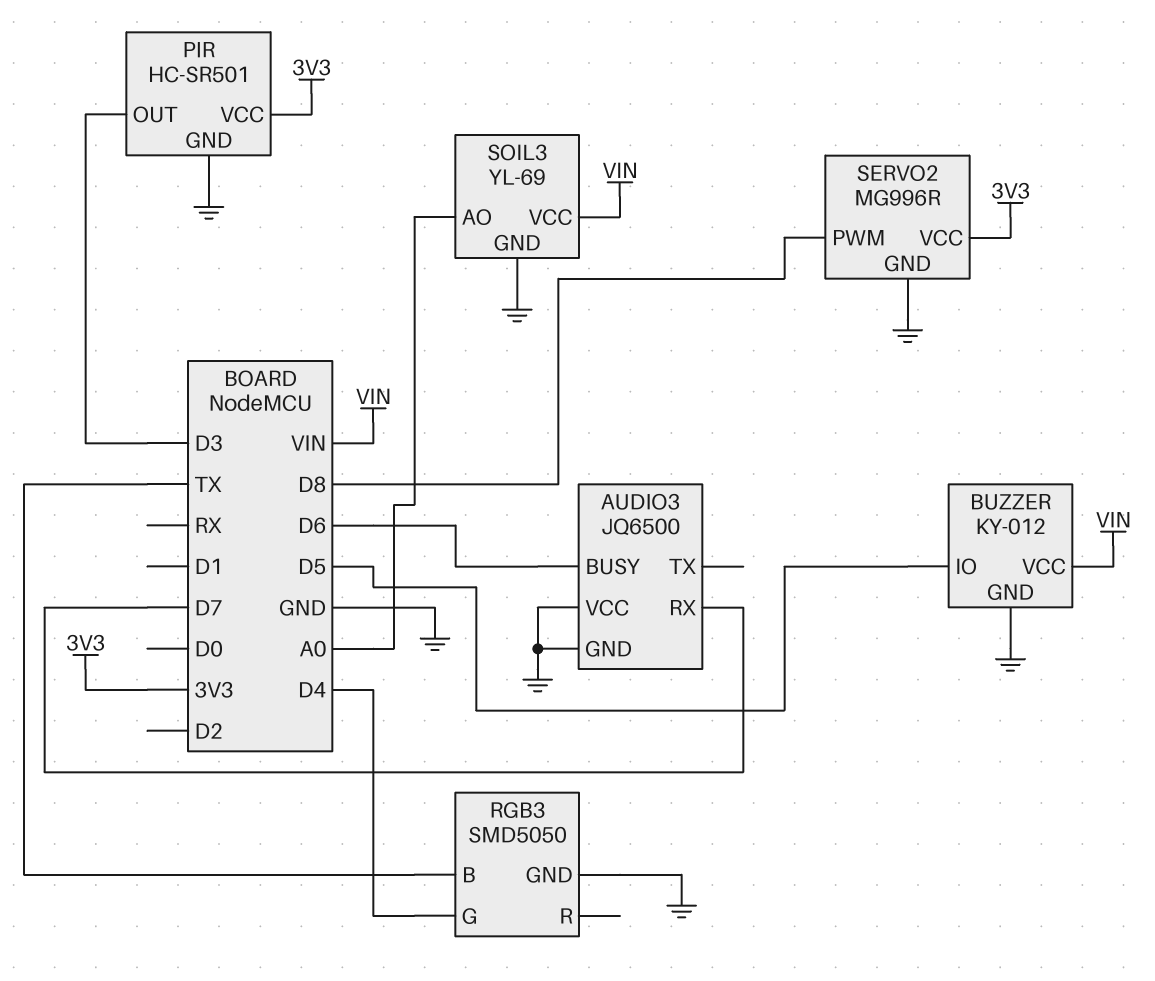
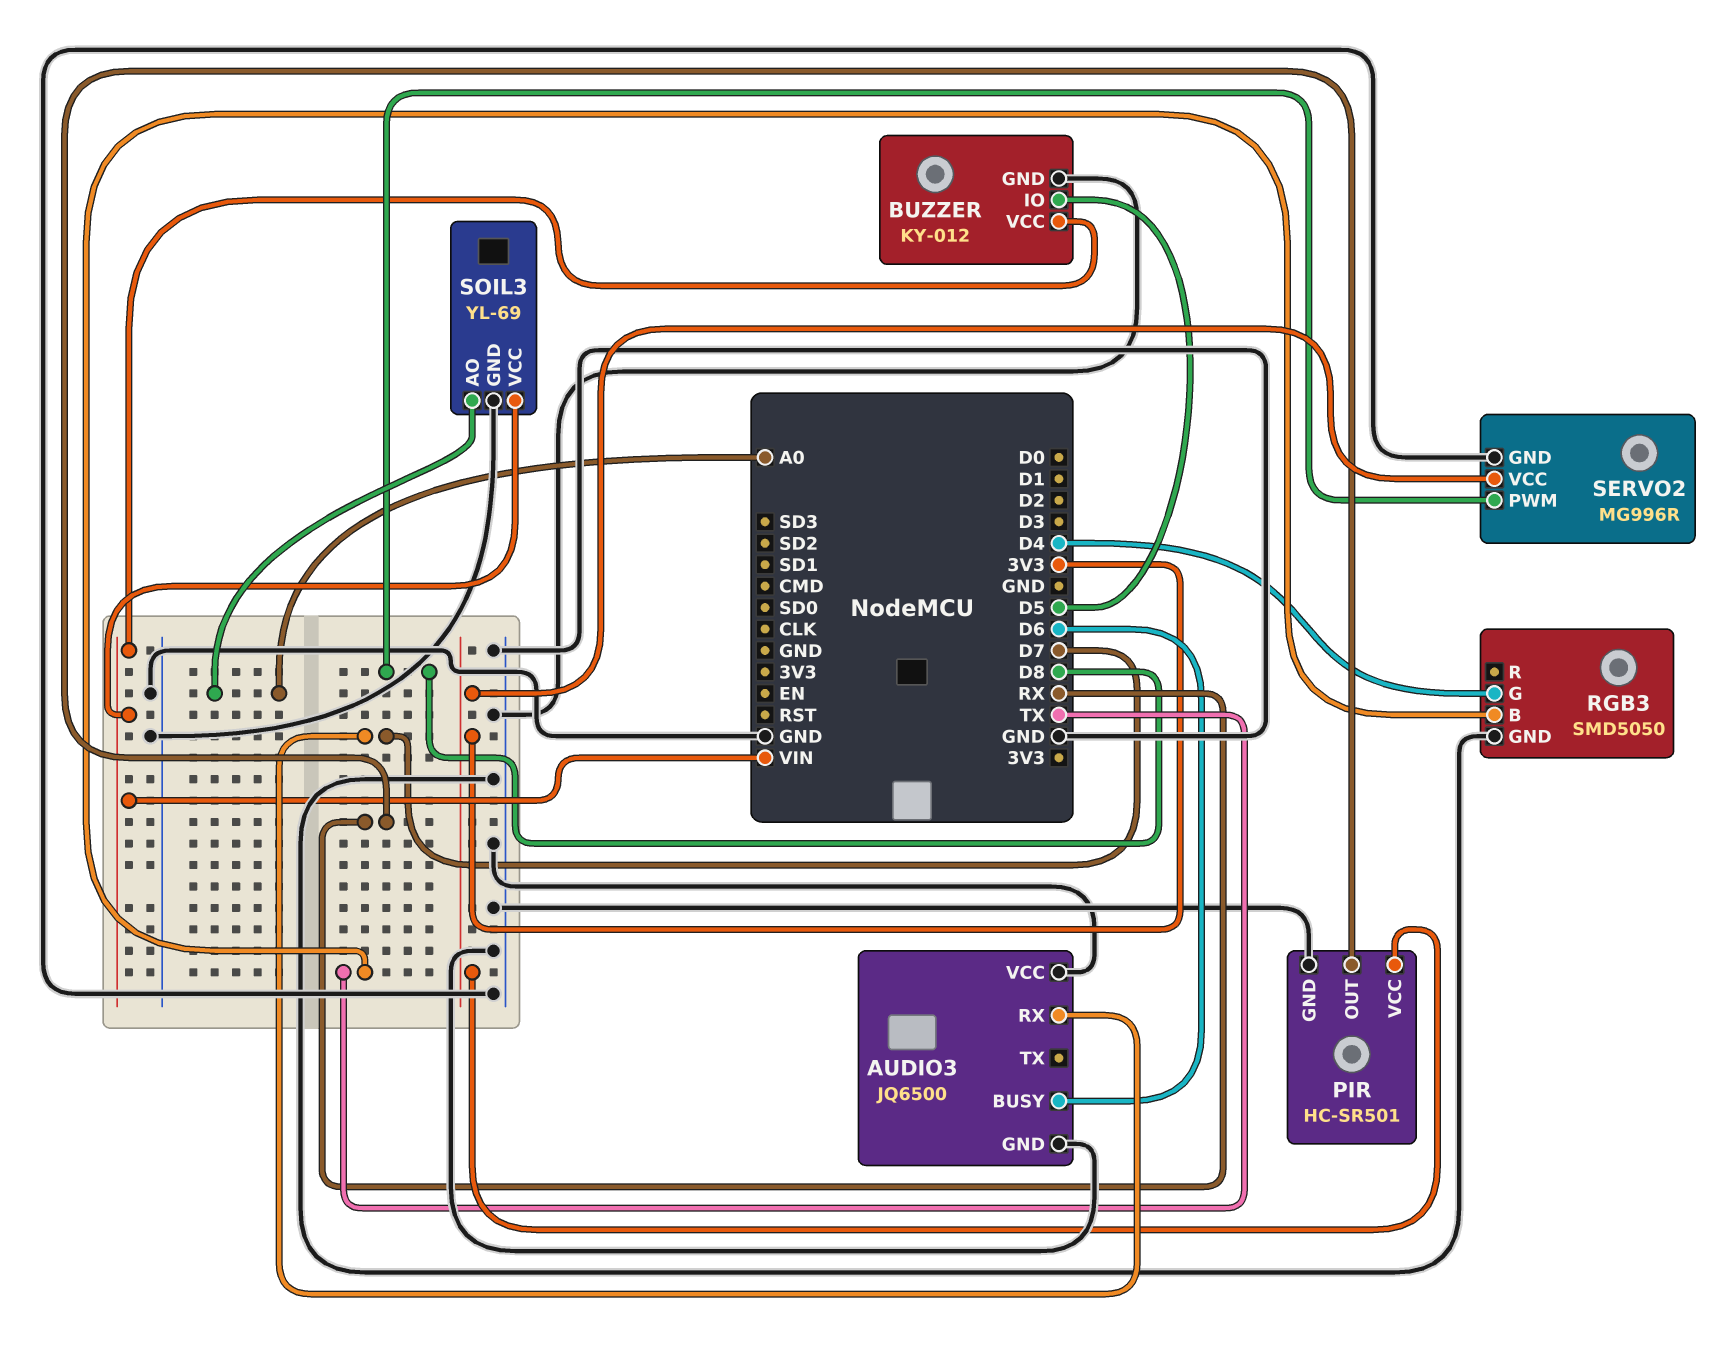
PIR pin OUT: D3 -> RX

